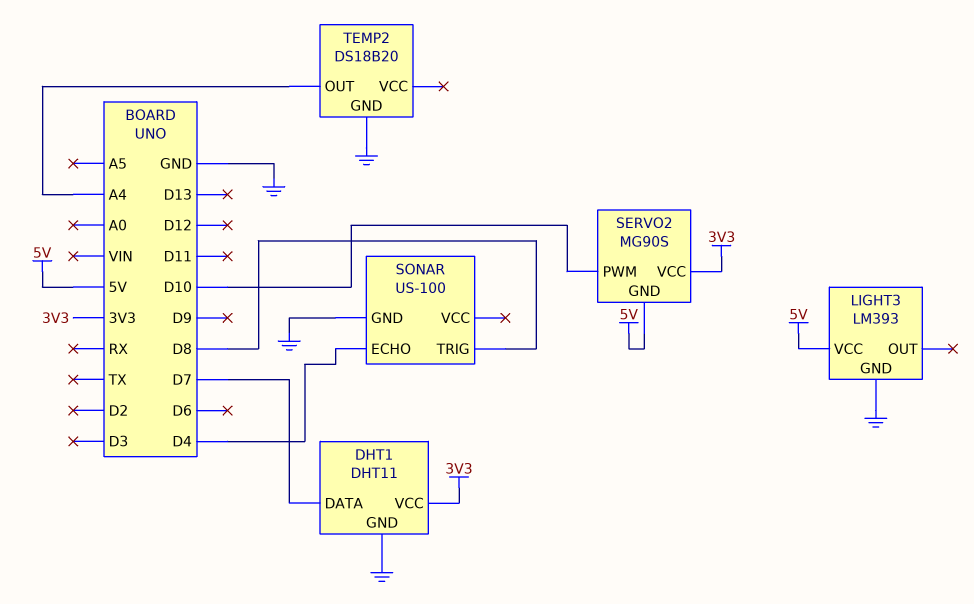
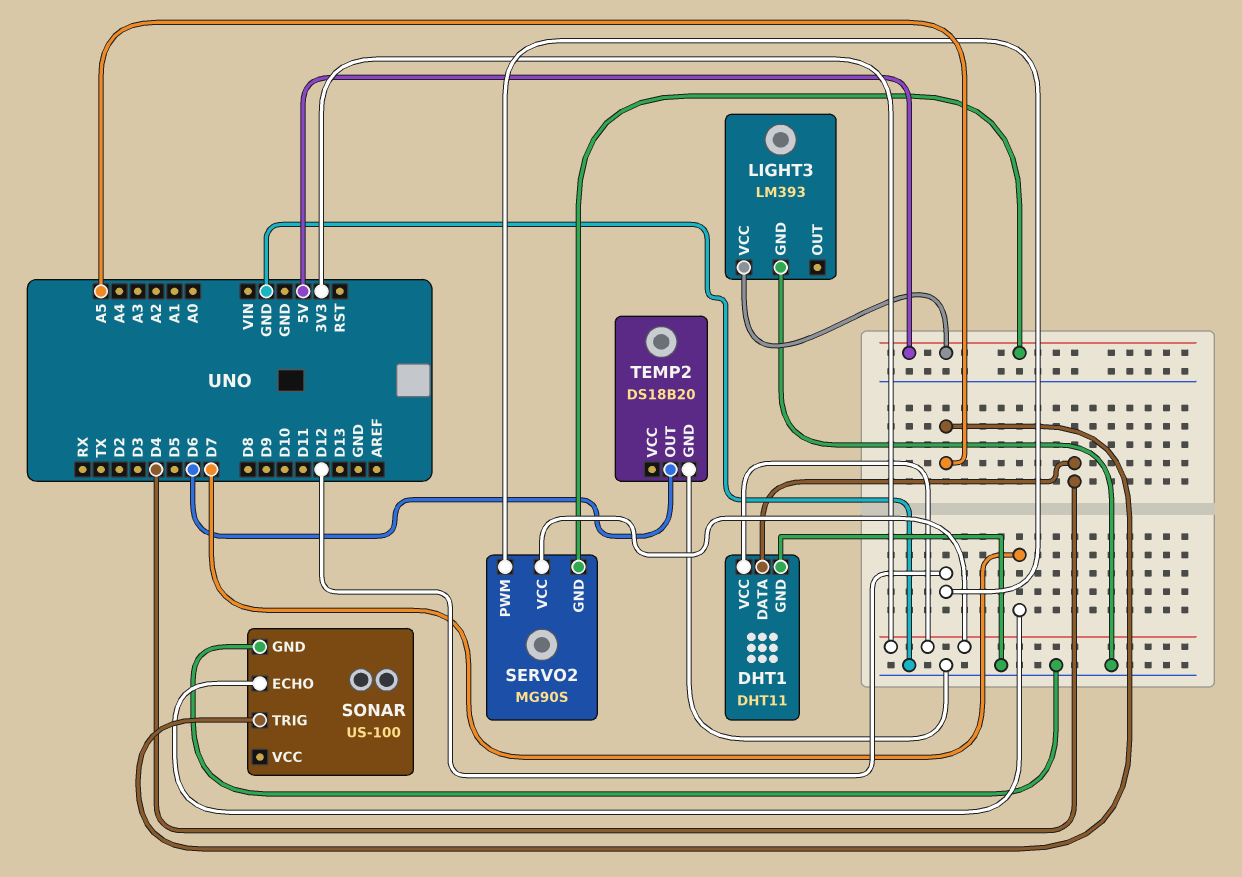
DHT1 pin DATA: D7 -> D4
SERVO2 pin PWM: D10 -> D12
SONAR pin ECHO: D4 -> D7
SONAR pin TRIG: D8 -> A5
TEMP2 pin OUT: A4 -> D6

